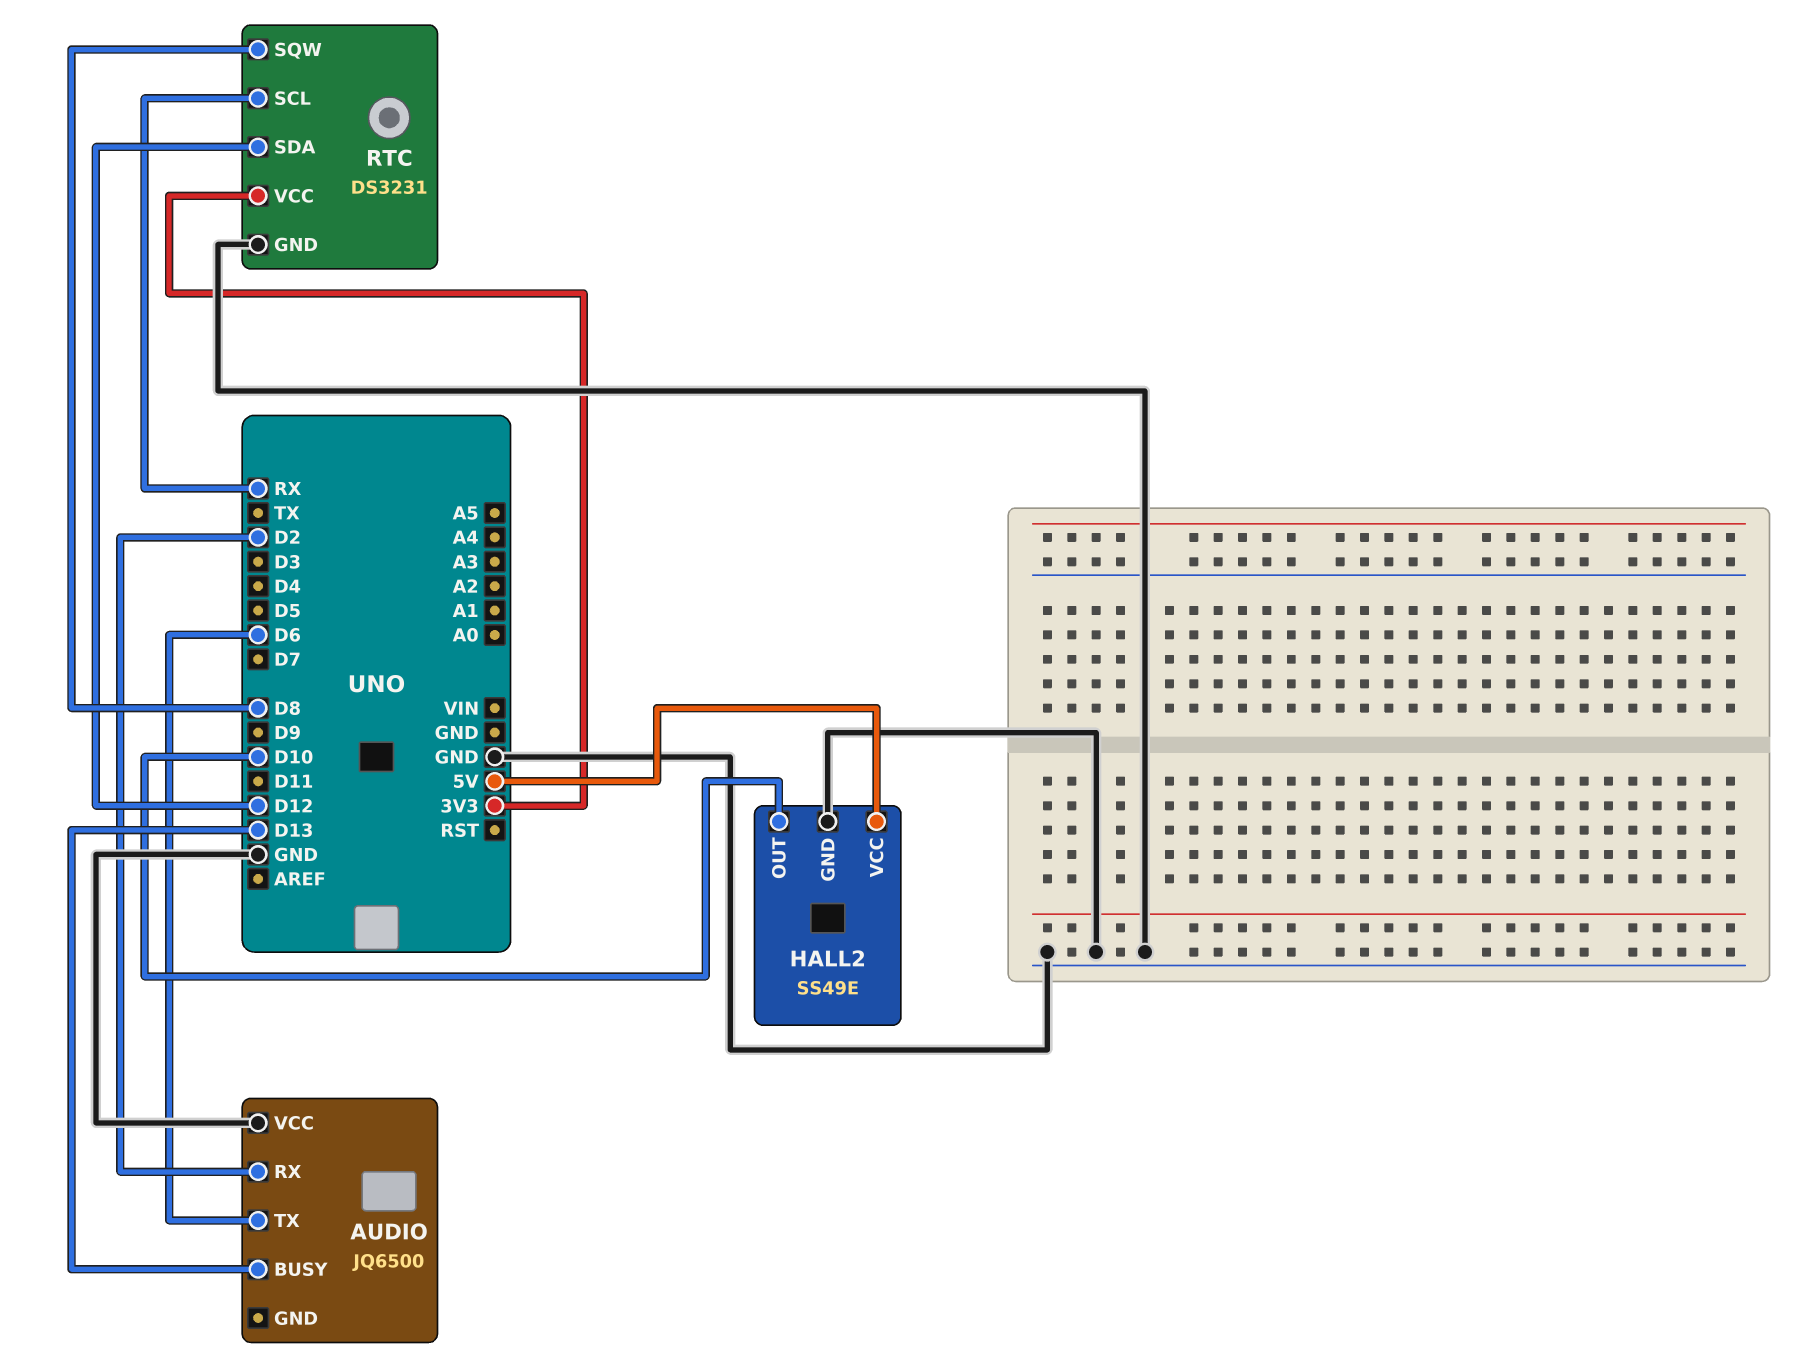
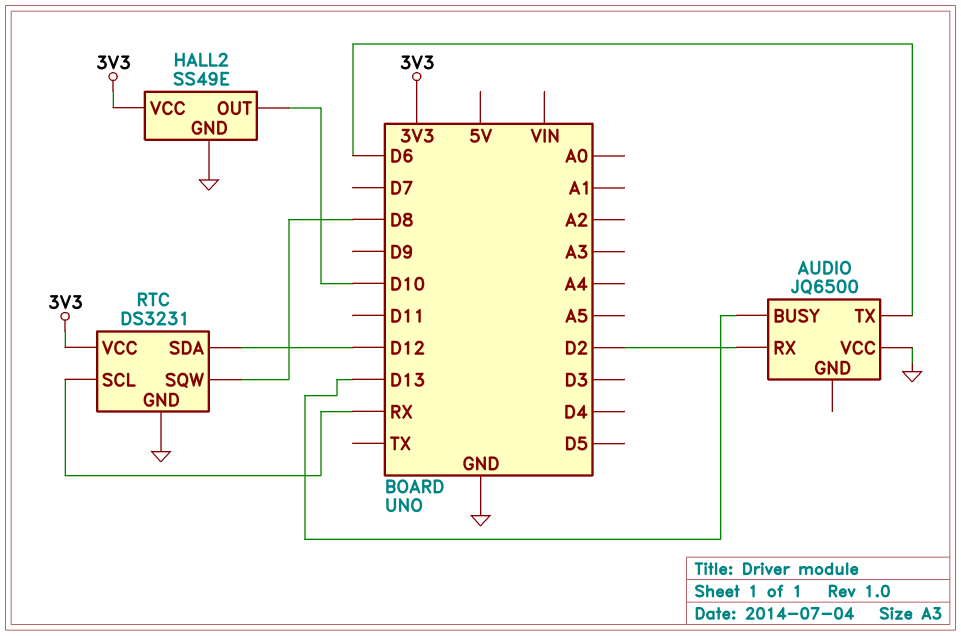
HALL2 pin VCC: 5V -> 3V3

